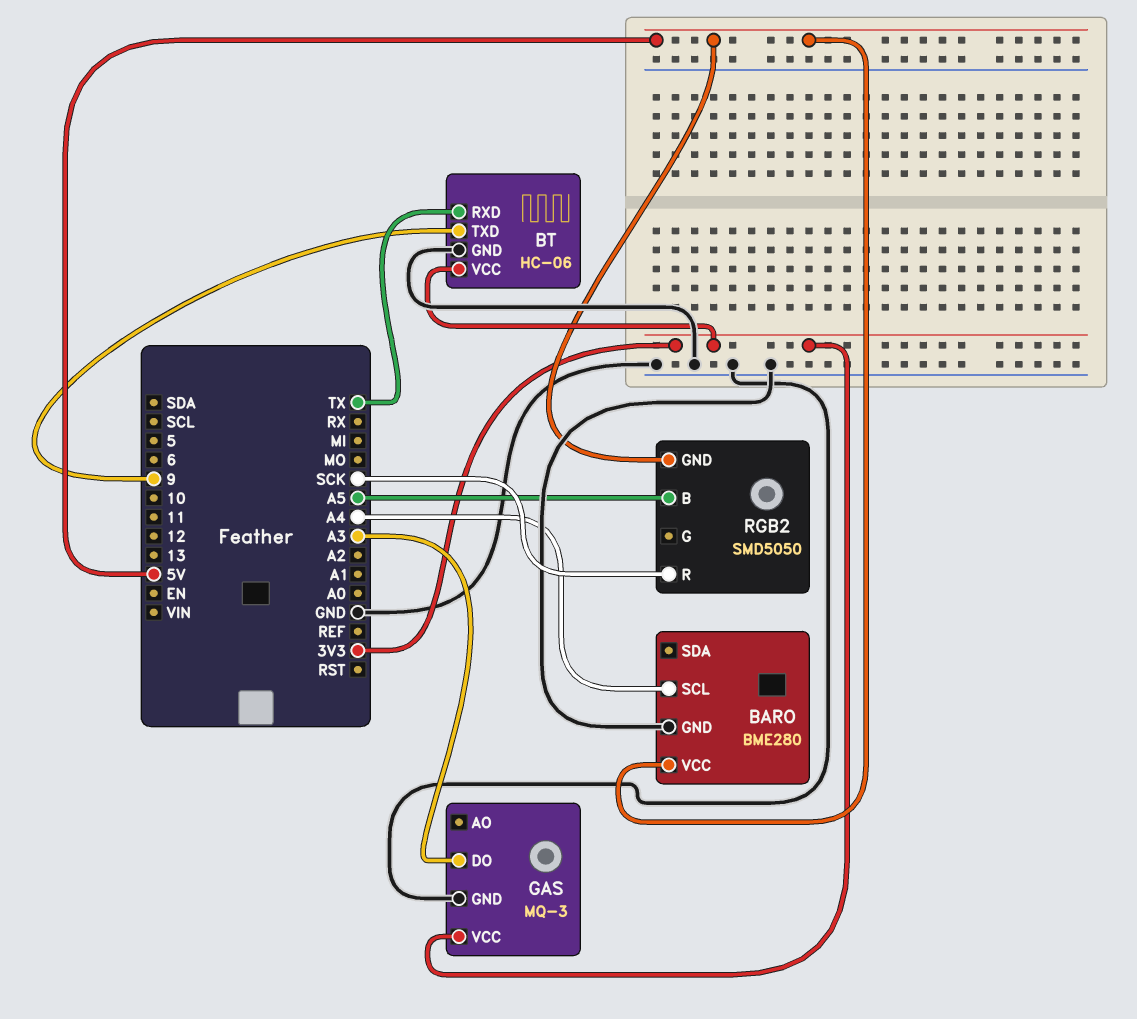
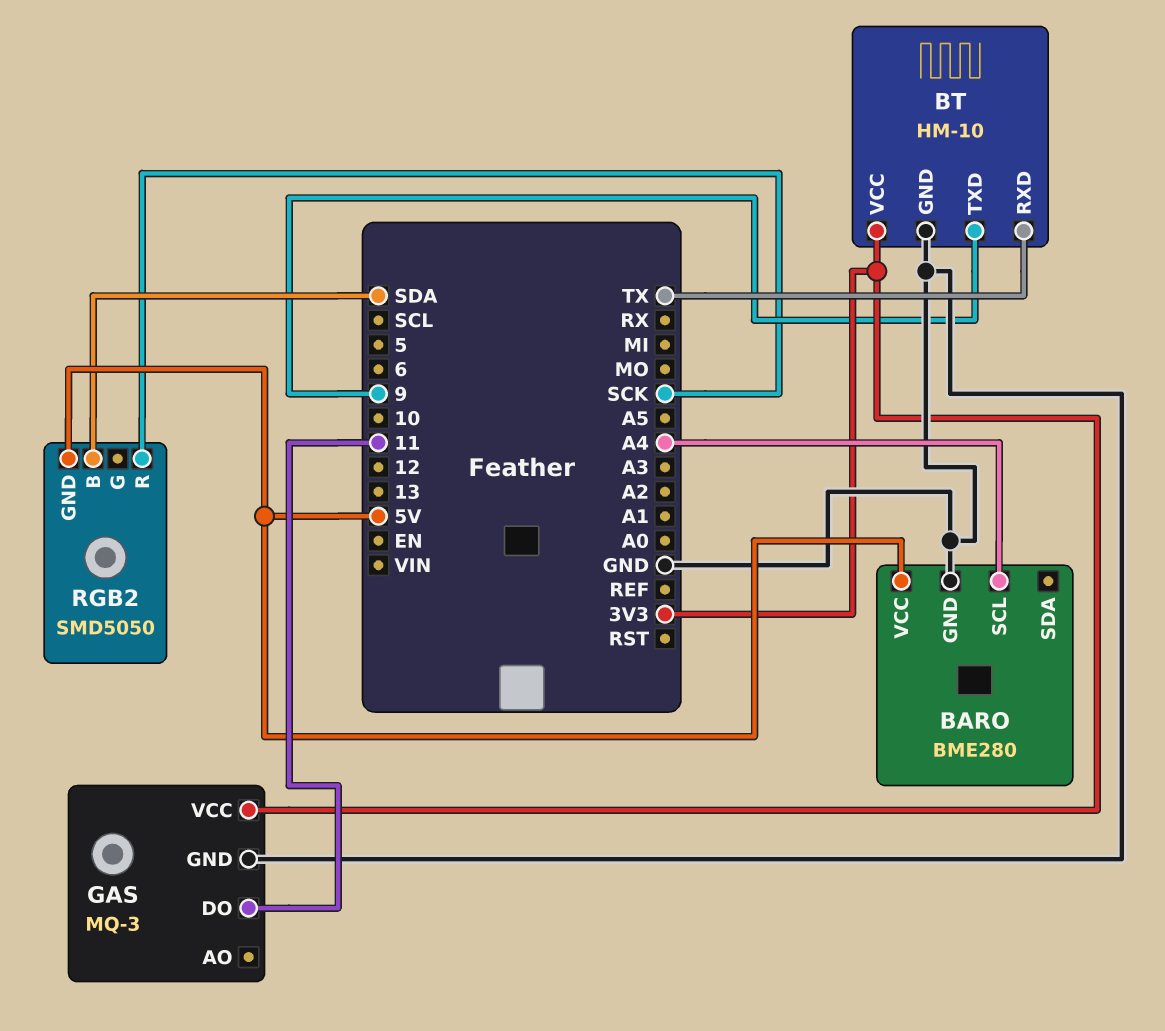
BT: HC-06 -> HM-10
GAS pin DO: A3 -> 11
RGB2 pin B: A5 -> SDA

